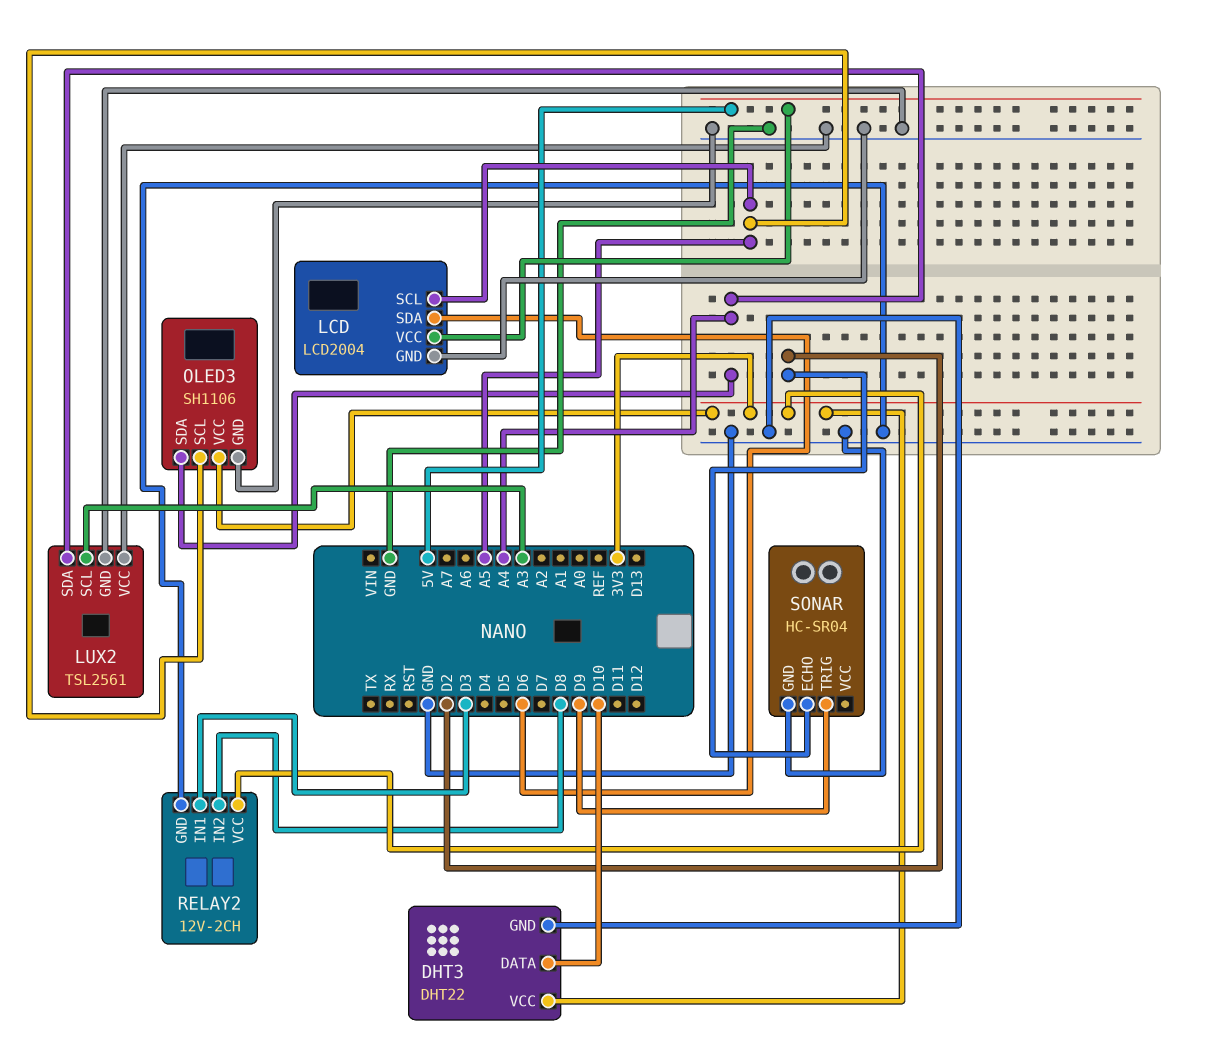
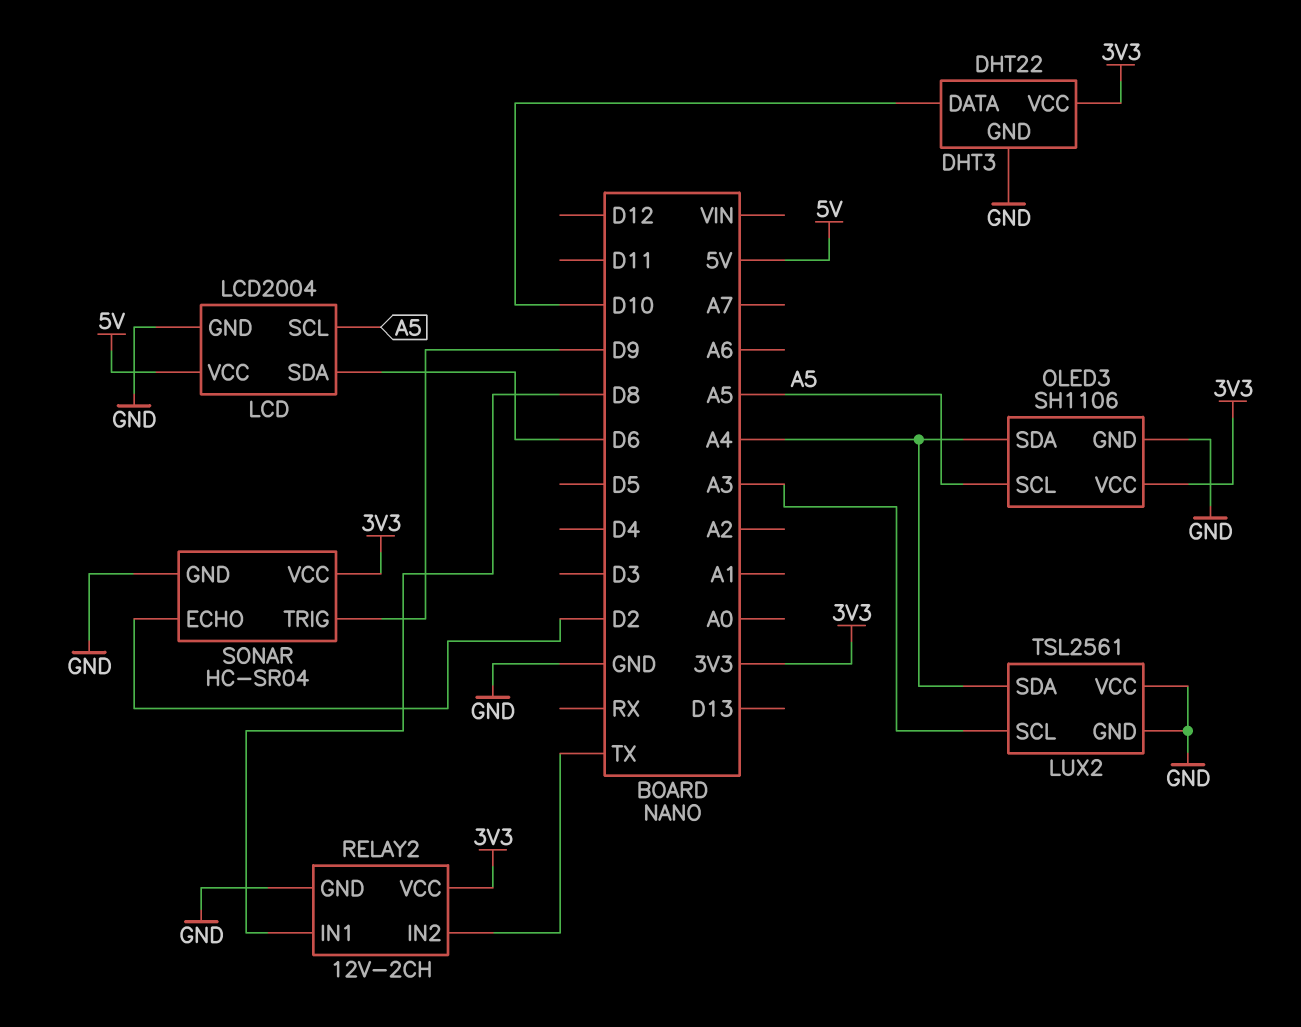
RELAY2 pin IN1: D3 -> D8
RELAY2 pin IN2: D8 -> TX
SONAR pin VCC: none -> 3V3

